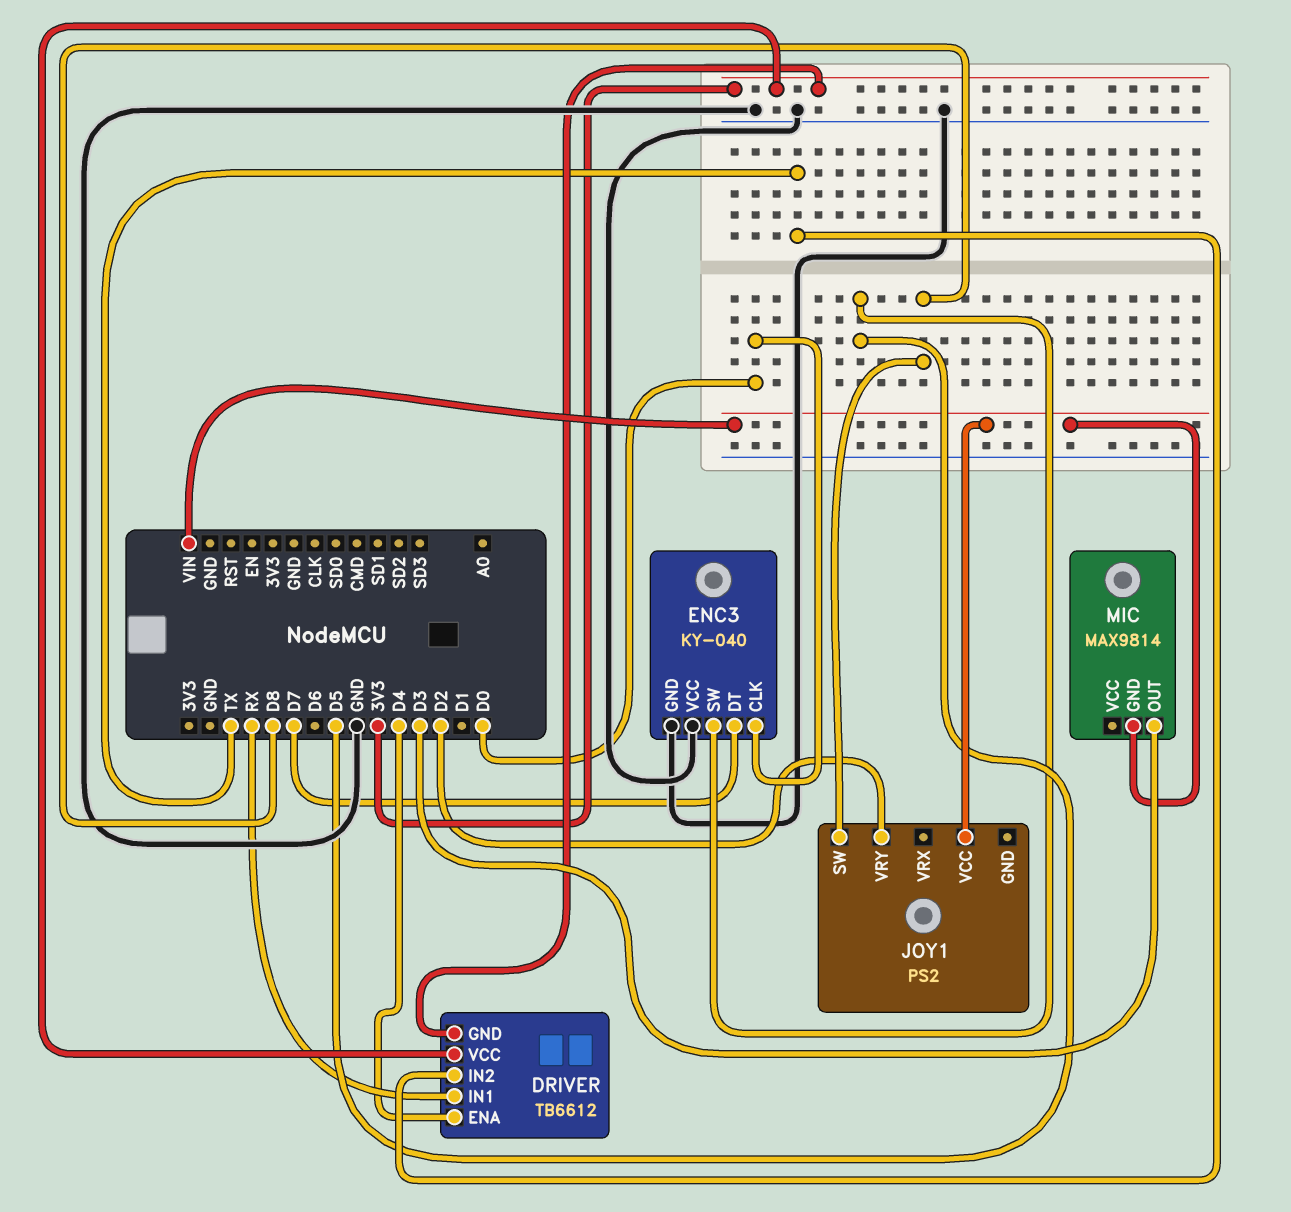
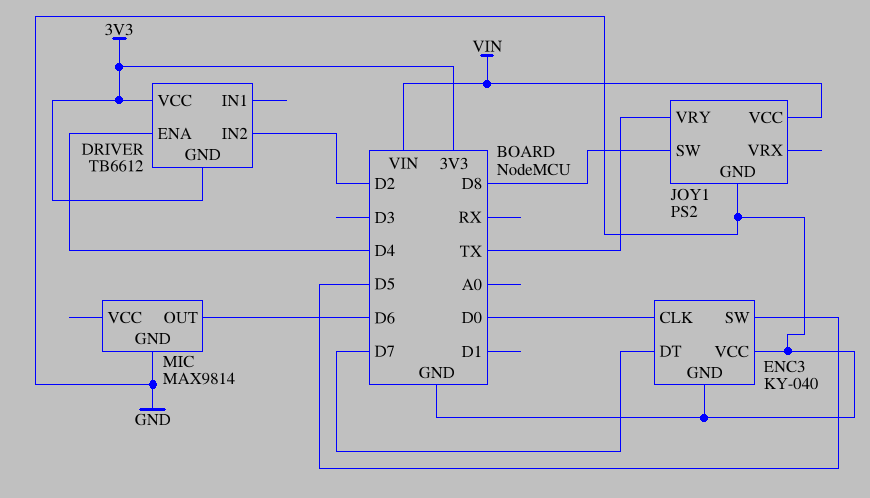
DRIVER pin IN1: RX -> none
DRIVER pin IN2: TX -> D2
JOY1 pin GND: none -> GND
JOY1 pin VRY: D2 -> TX
MIC pin GND: VIN -> GND
MIC pin OUT: D3 -> D6

